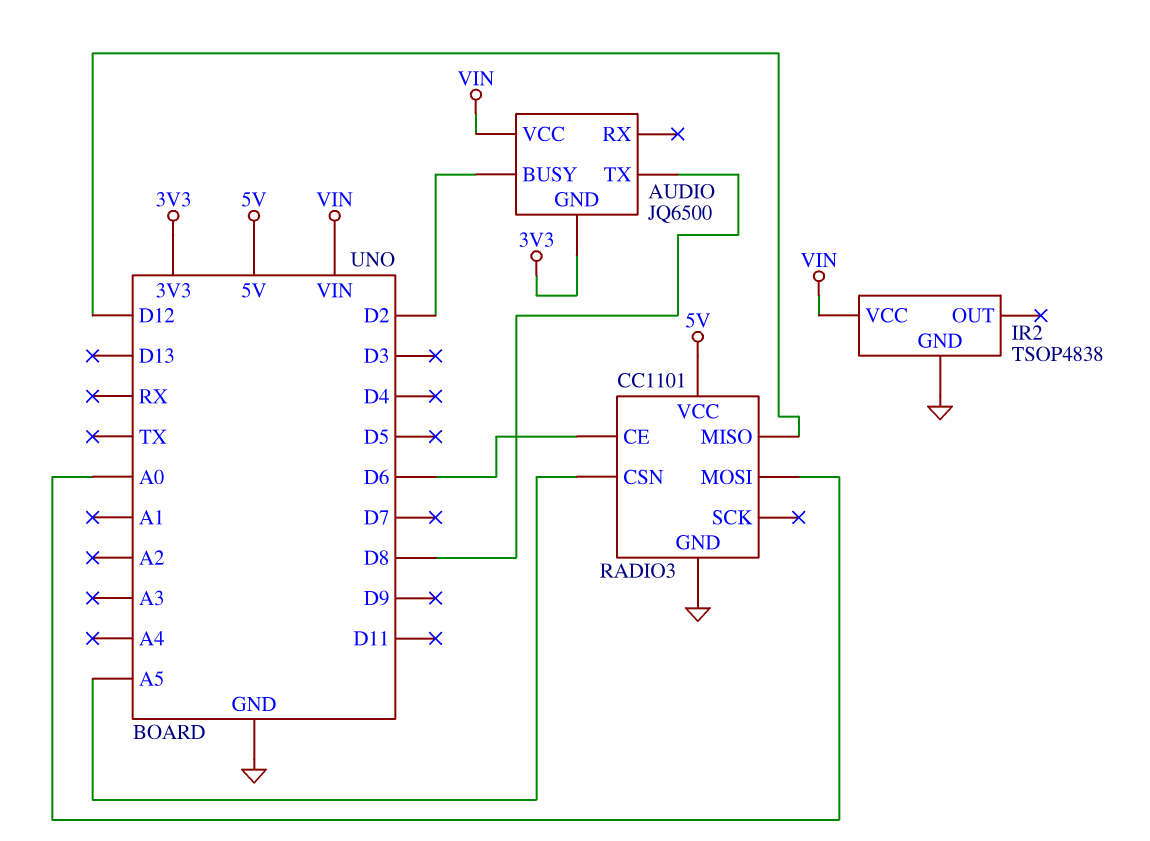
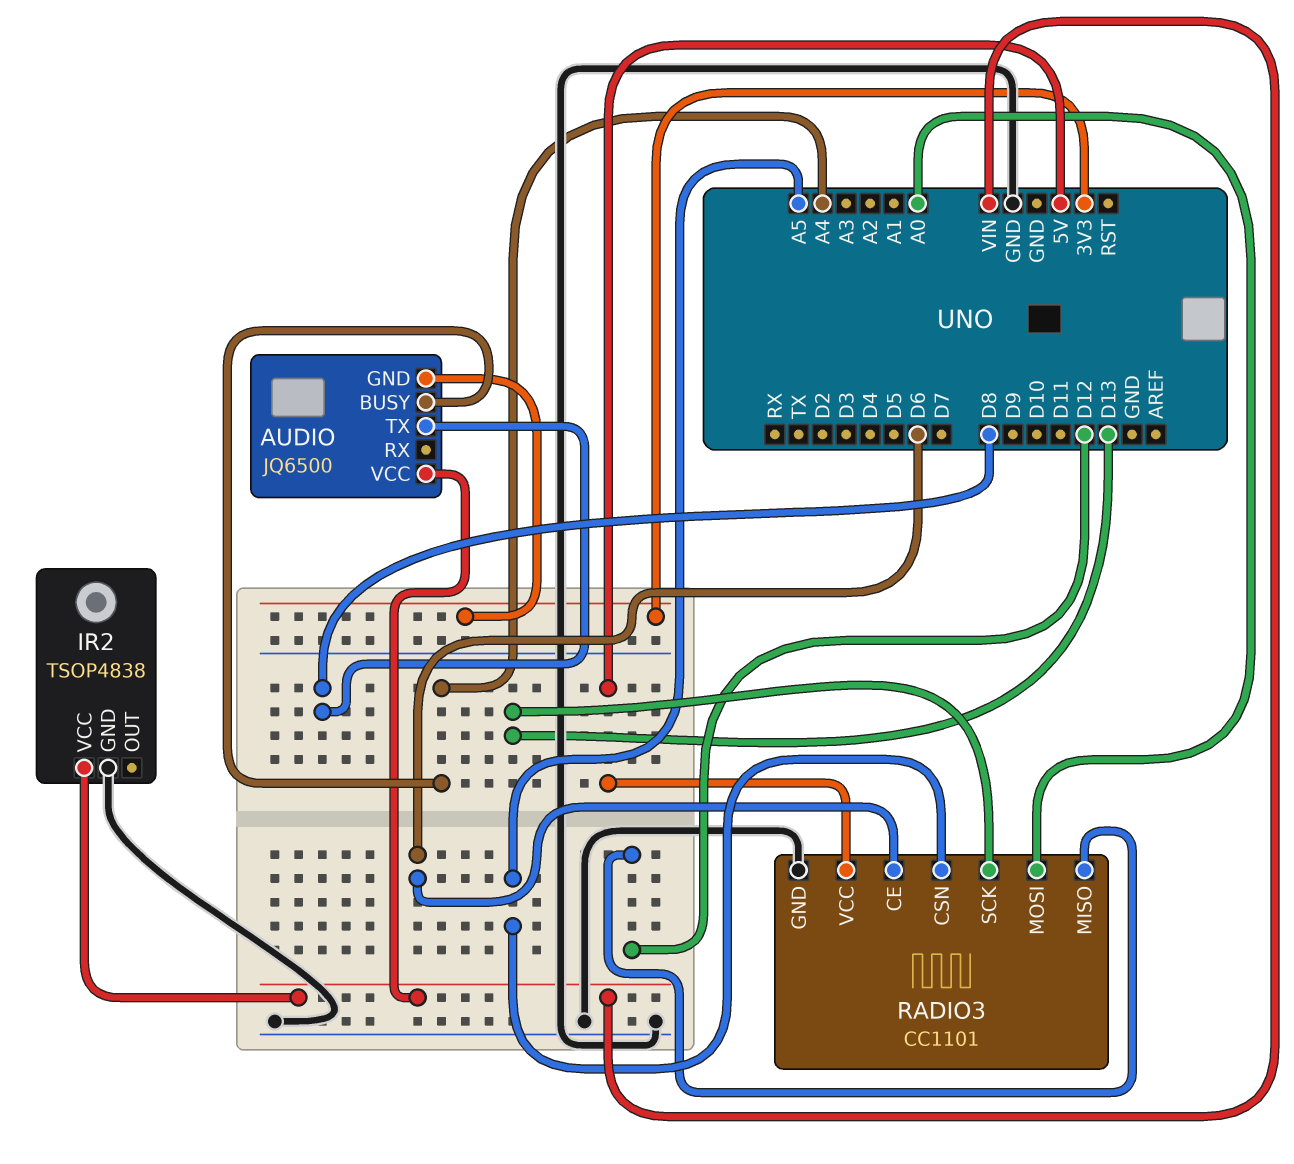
AUDIO pin BUSY: D2 -> A4
RADIO3 pin SCK: none -> D13

